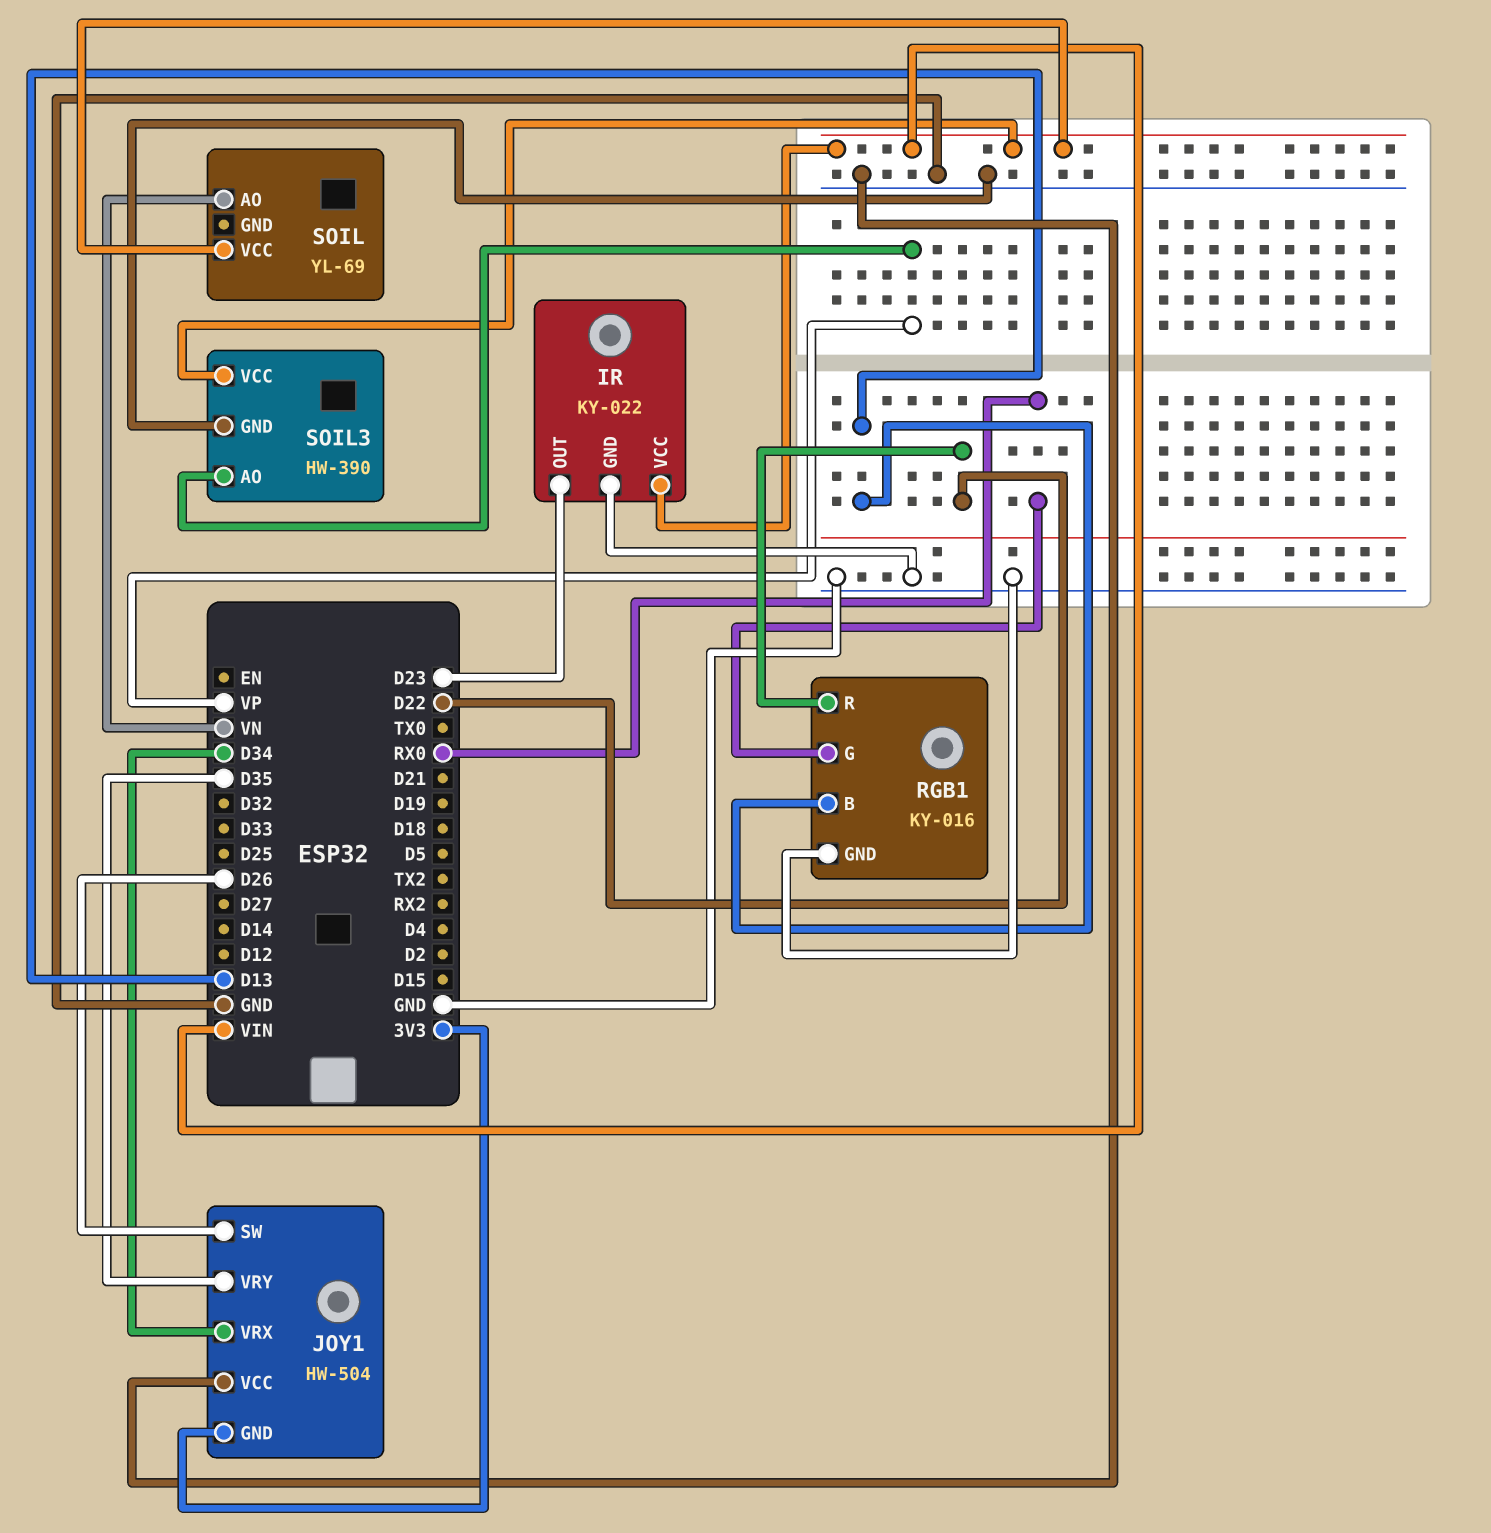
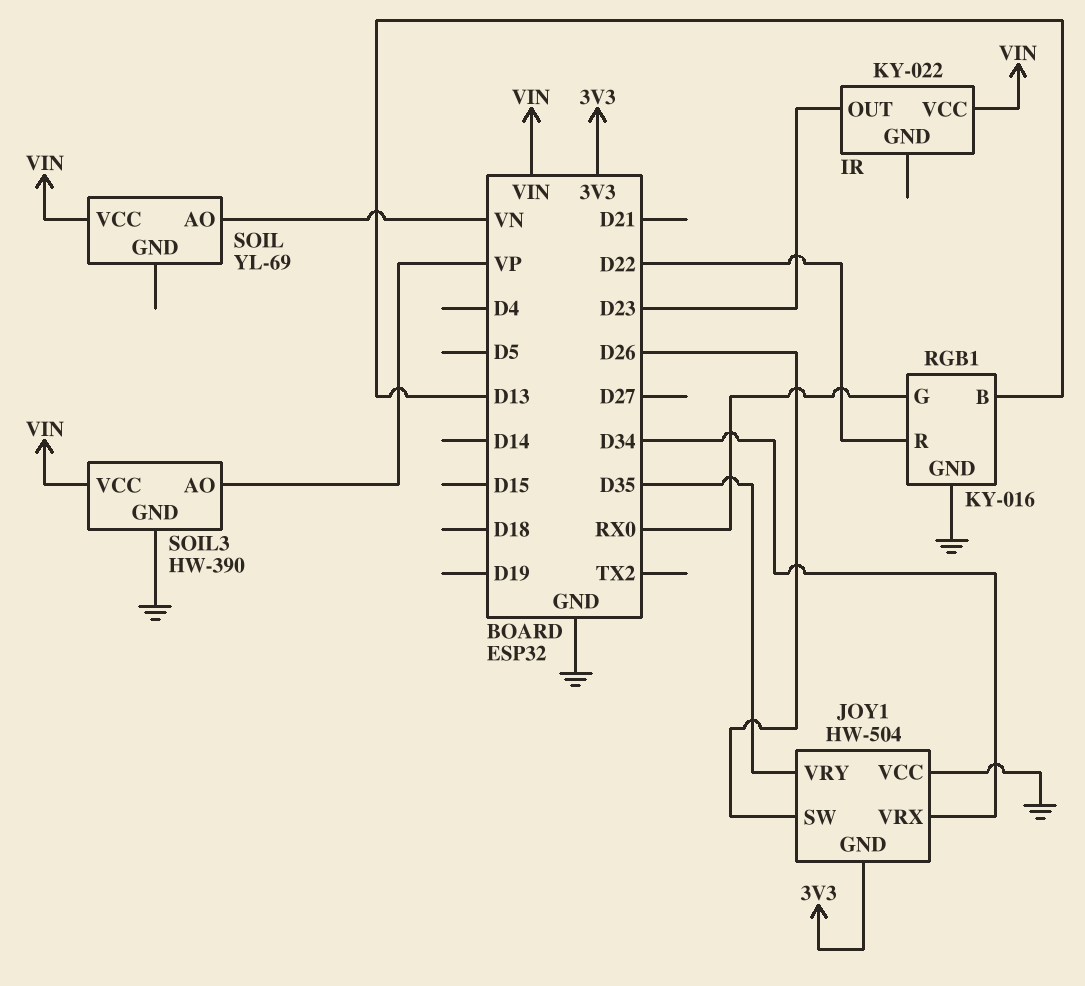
IR pin GND: GND -> none

